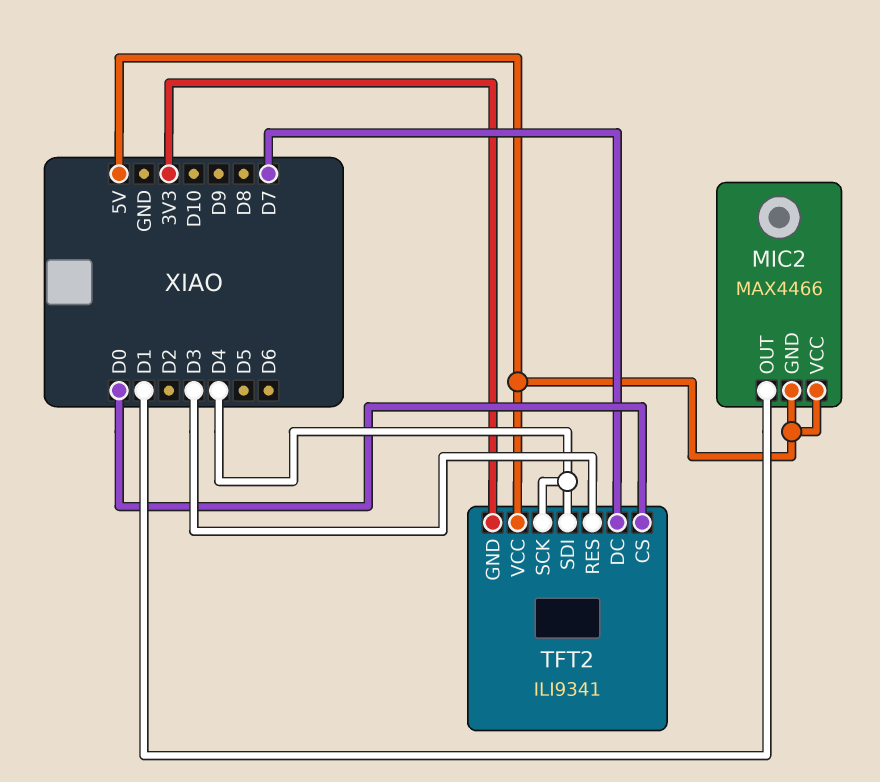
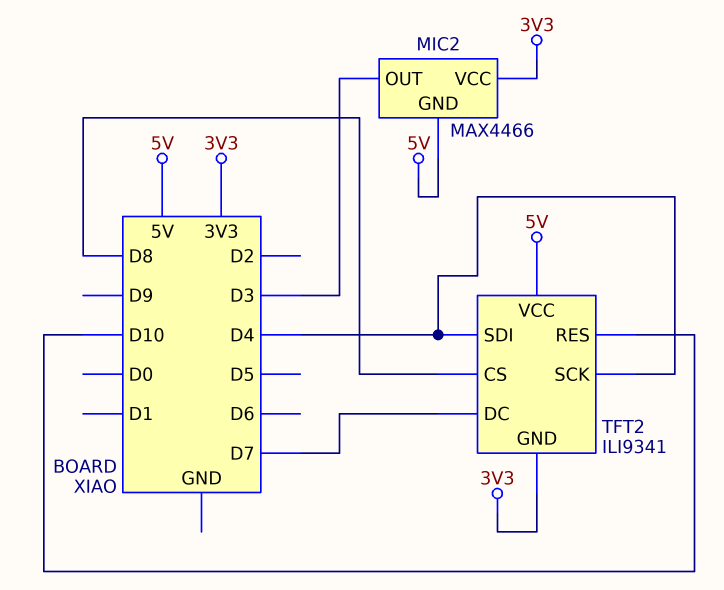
MIC2 pin OUT: D1 -> D3
MIC2 pin VCC: 5V -> 3V3
TFT2 pin CS: D0 -> D8
TFT2 pin RES: D3 -> D10

